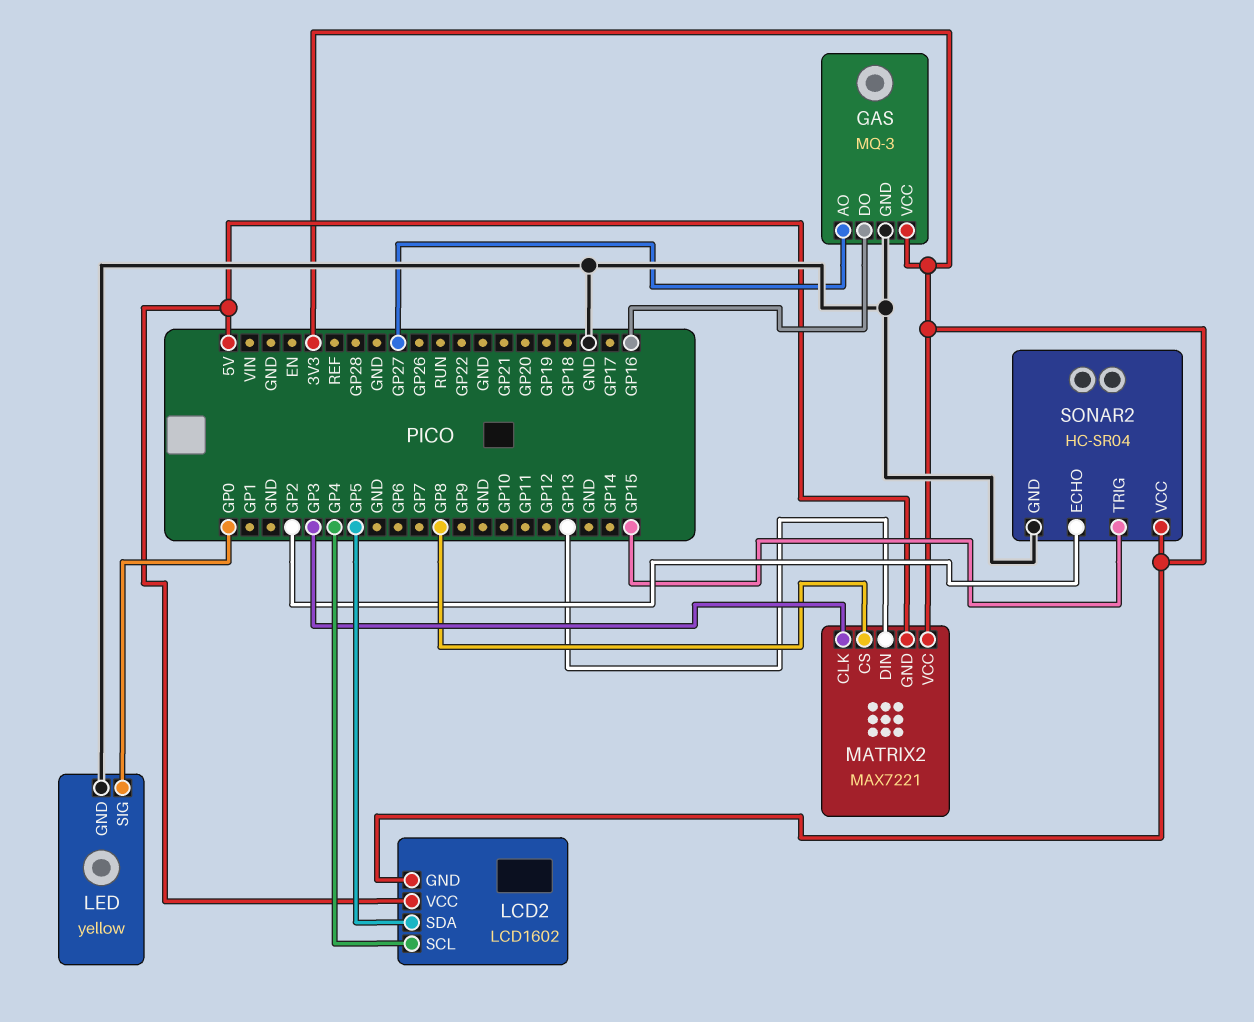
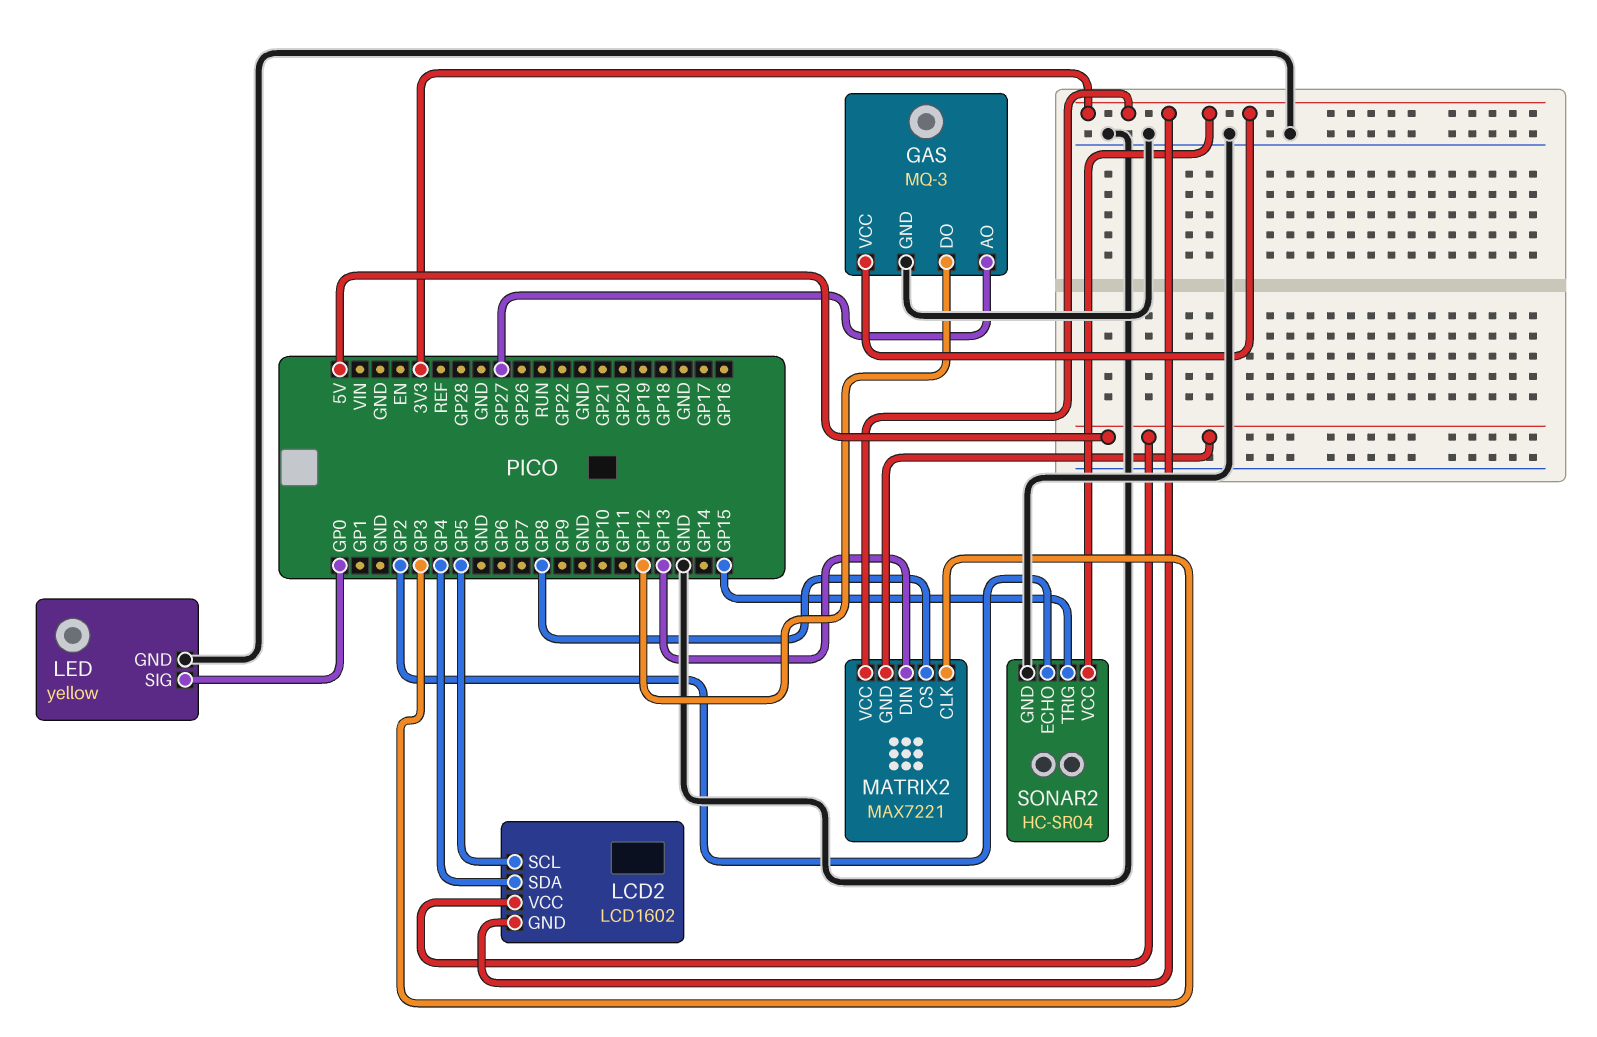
GAS pin DO: GP16 -> GP12
LCD2 pin SCL: GP4 -> GP5
LCD2 pin SDA: GP5 -> GP4

